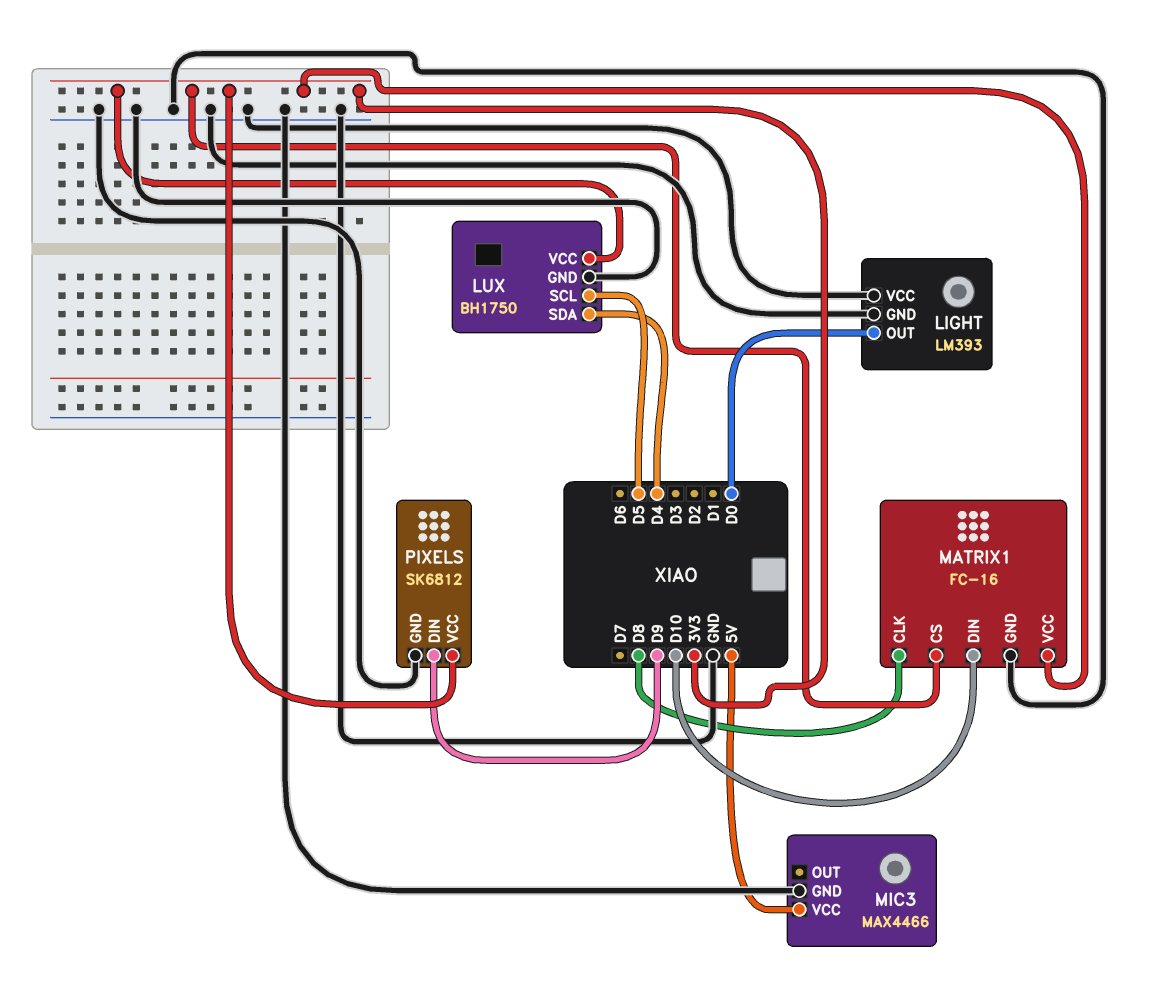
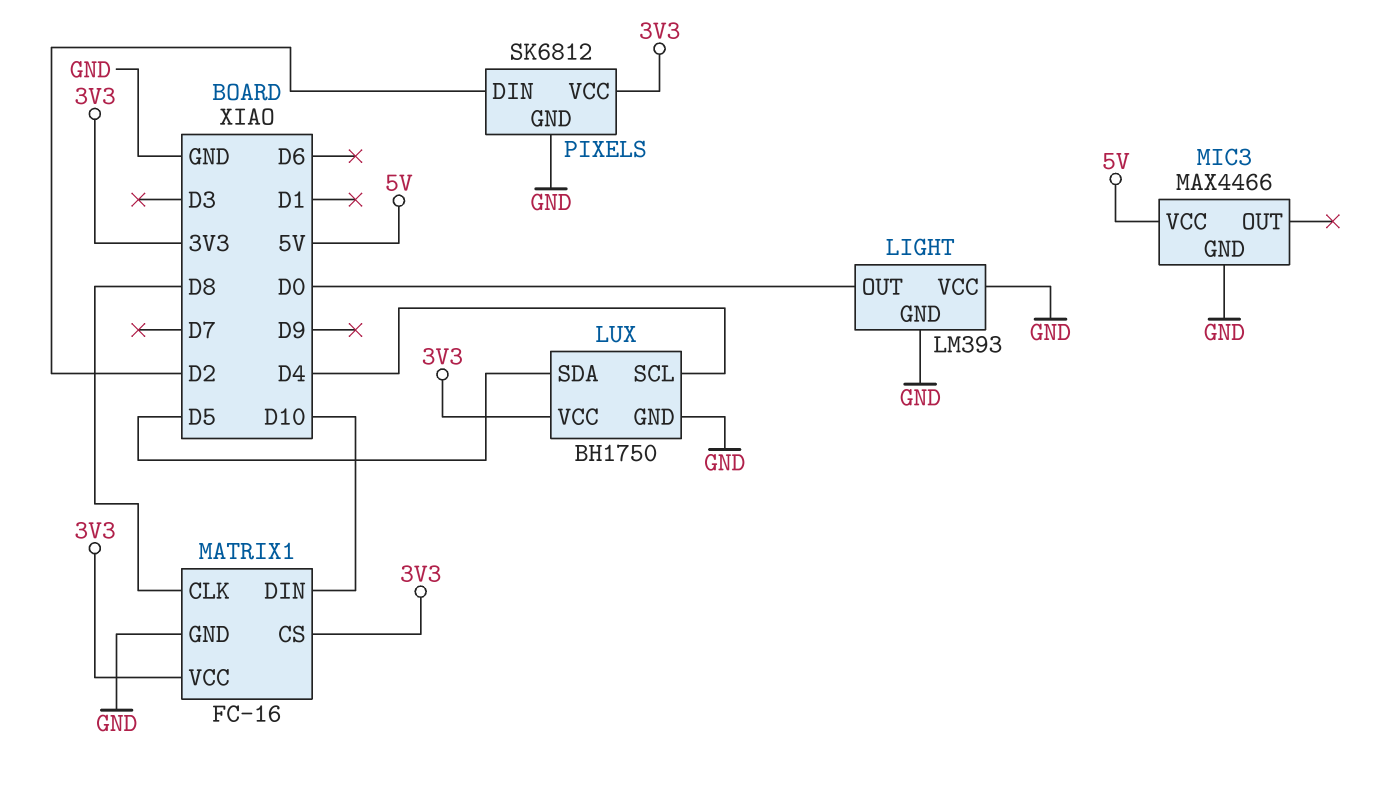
LUX pin SCL: D5 -> D4
LUX pin SDA: D4 -> D5
PIXELS pin DIN: D9 -> D2

